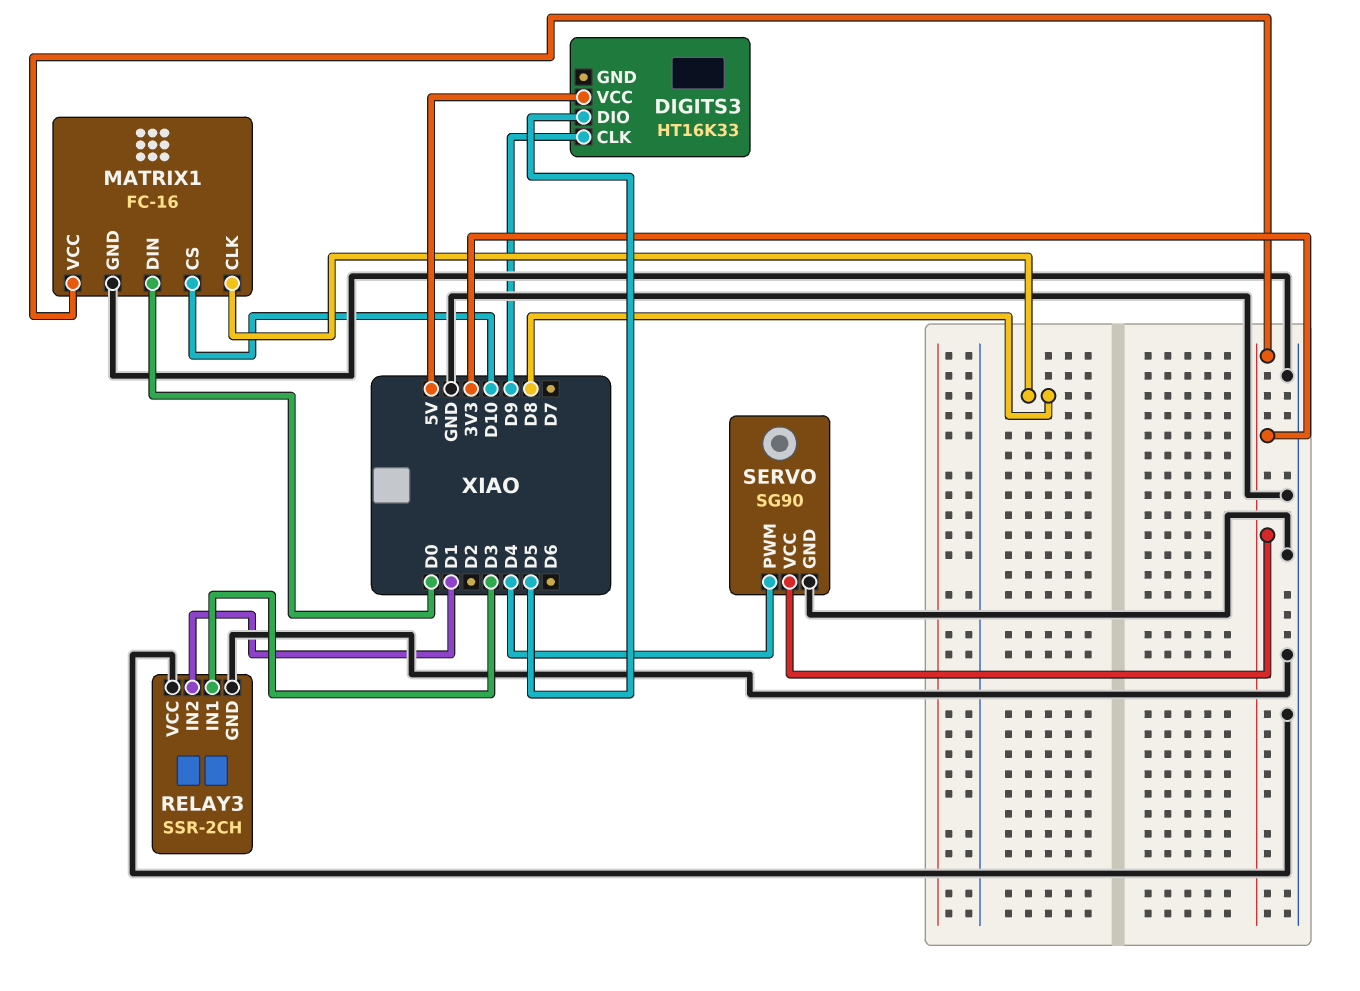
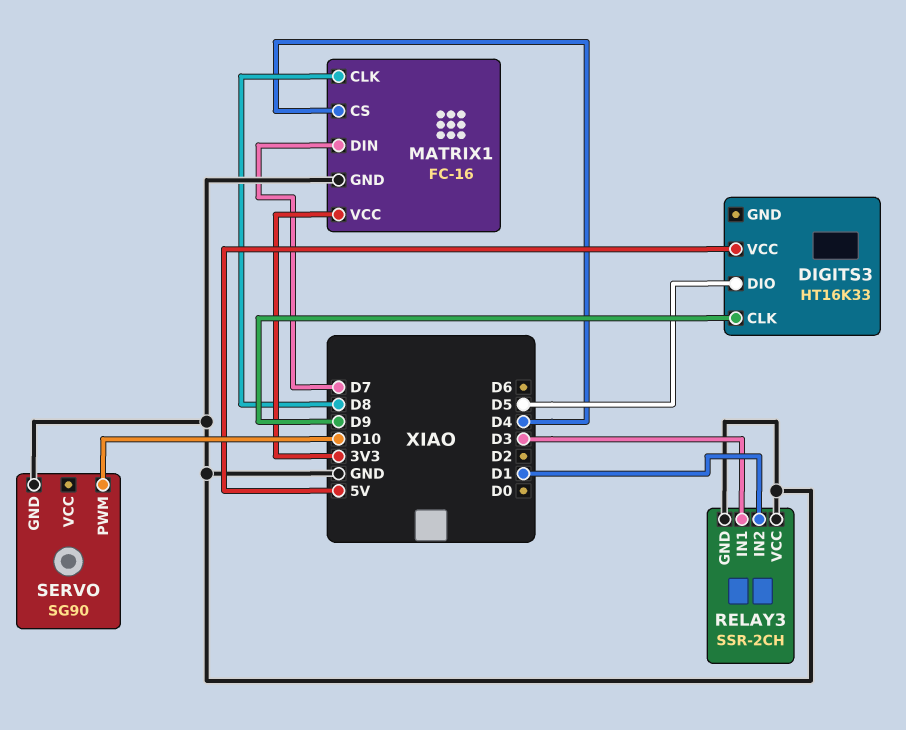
MATRIX1 pin CS: D10 -> D4
MATRIX1 pin DIN: D0 -> D7
SERVO pin PWM: D4 -> D10
SERVO pin VCC: 3V3 -> none

